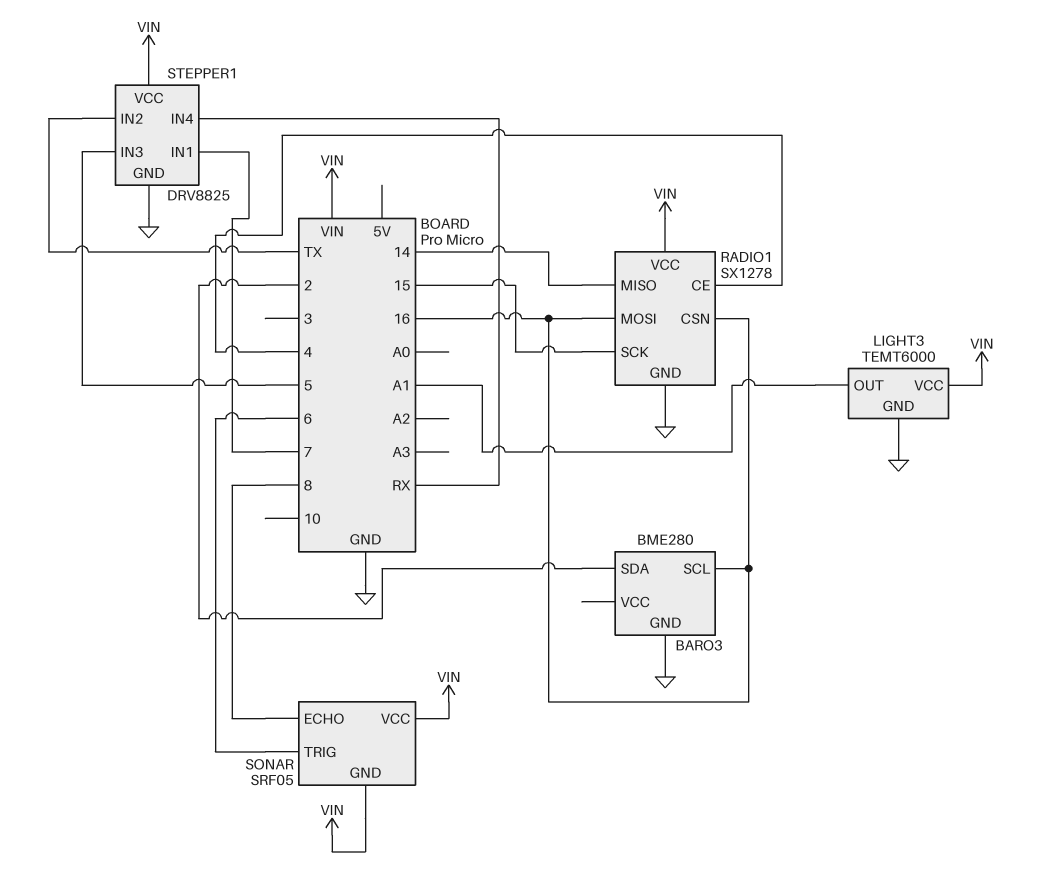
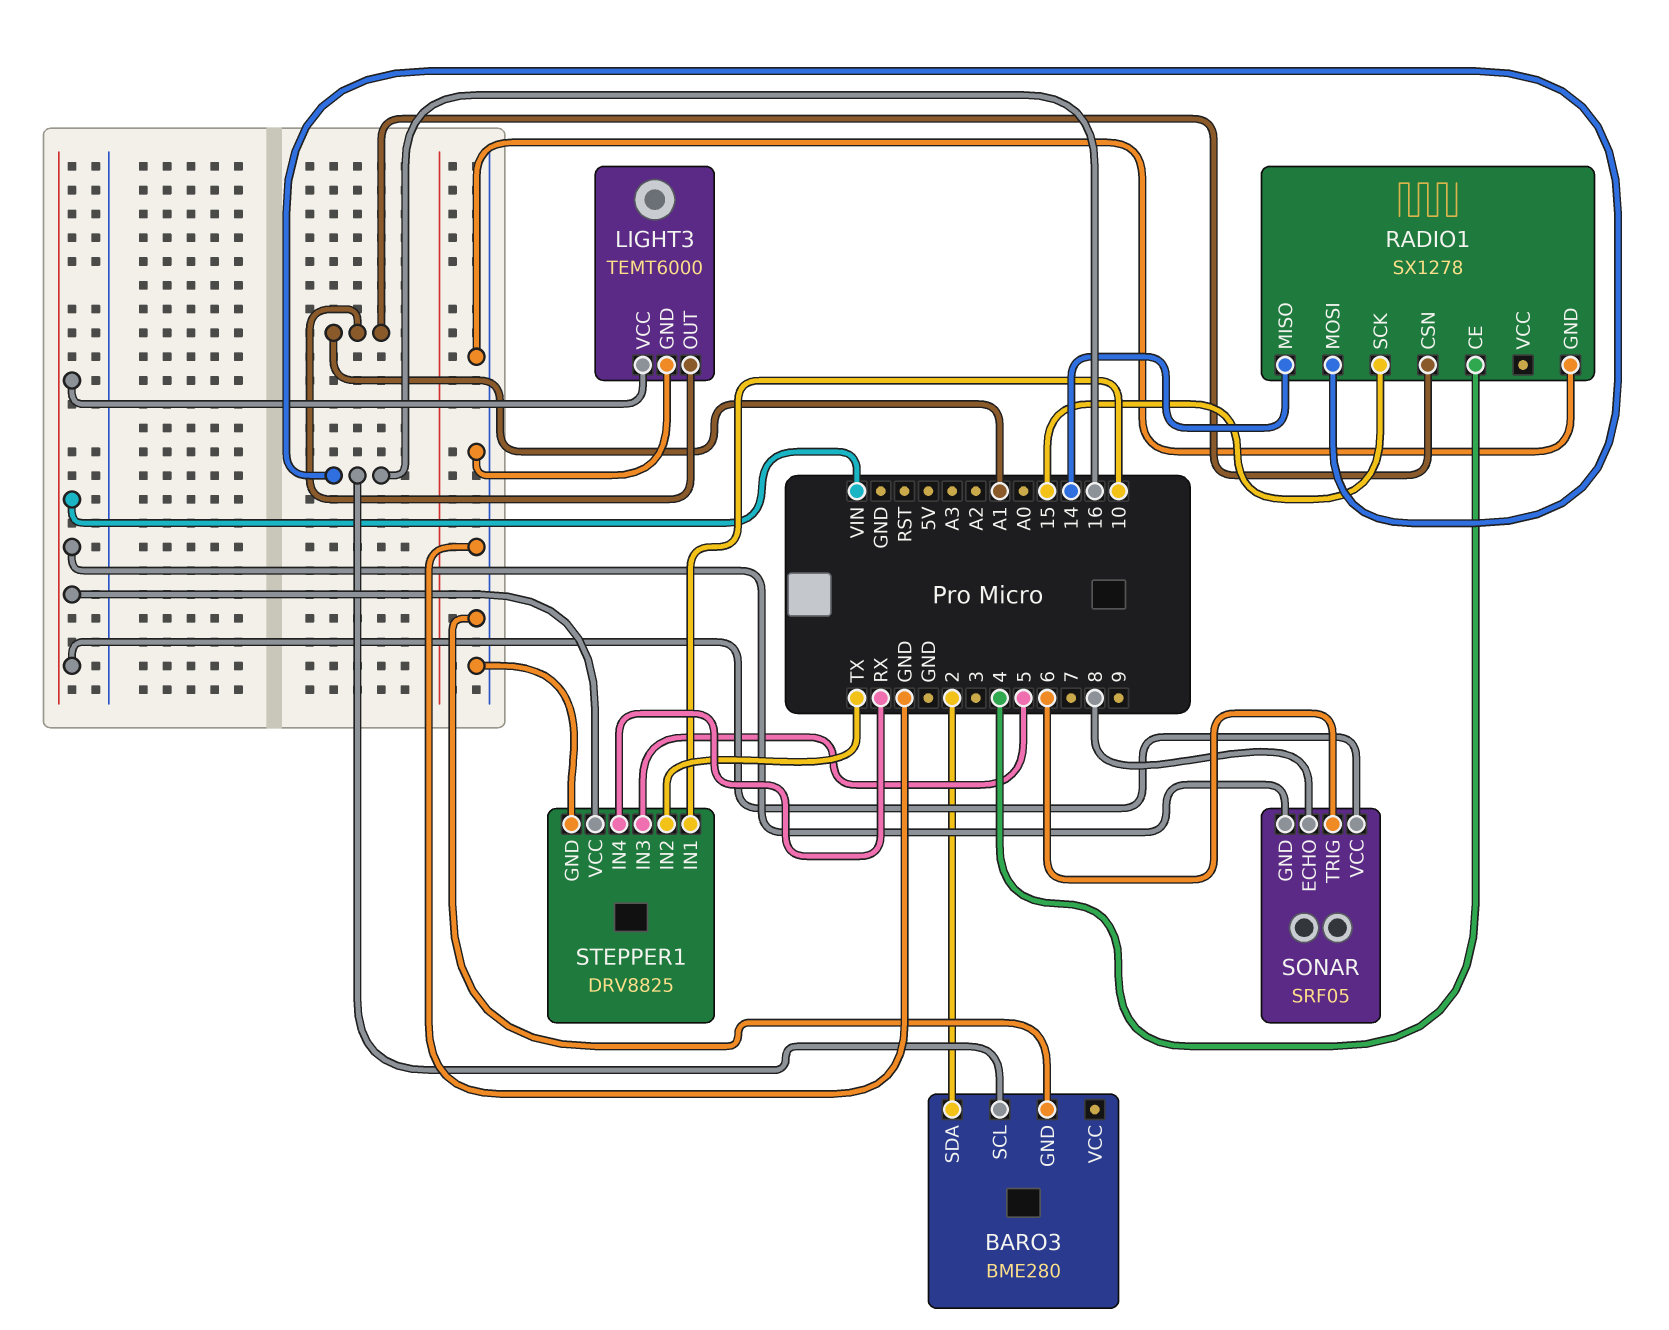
RADIO1 pin CSN: 16 -> A1
RADIO1 pin VCC: VIN -> none
STEPPER1 pin IN1: 7 -> 10

